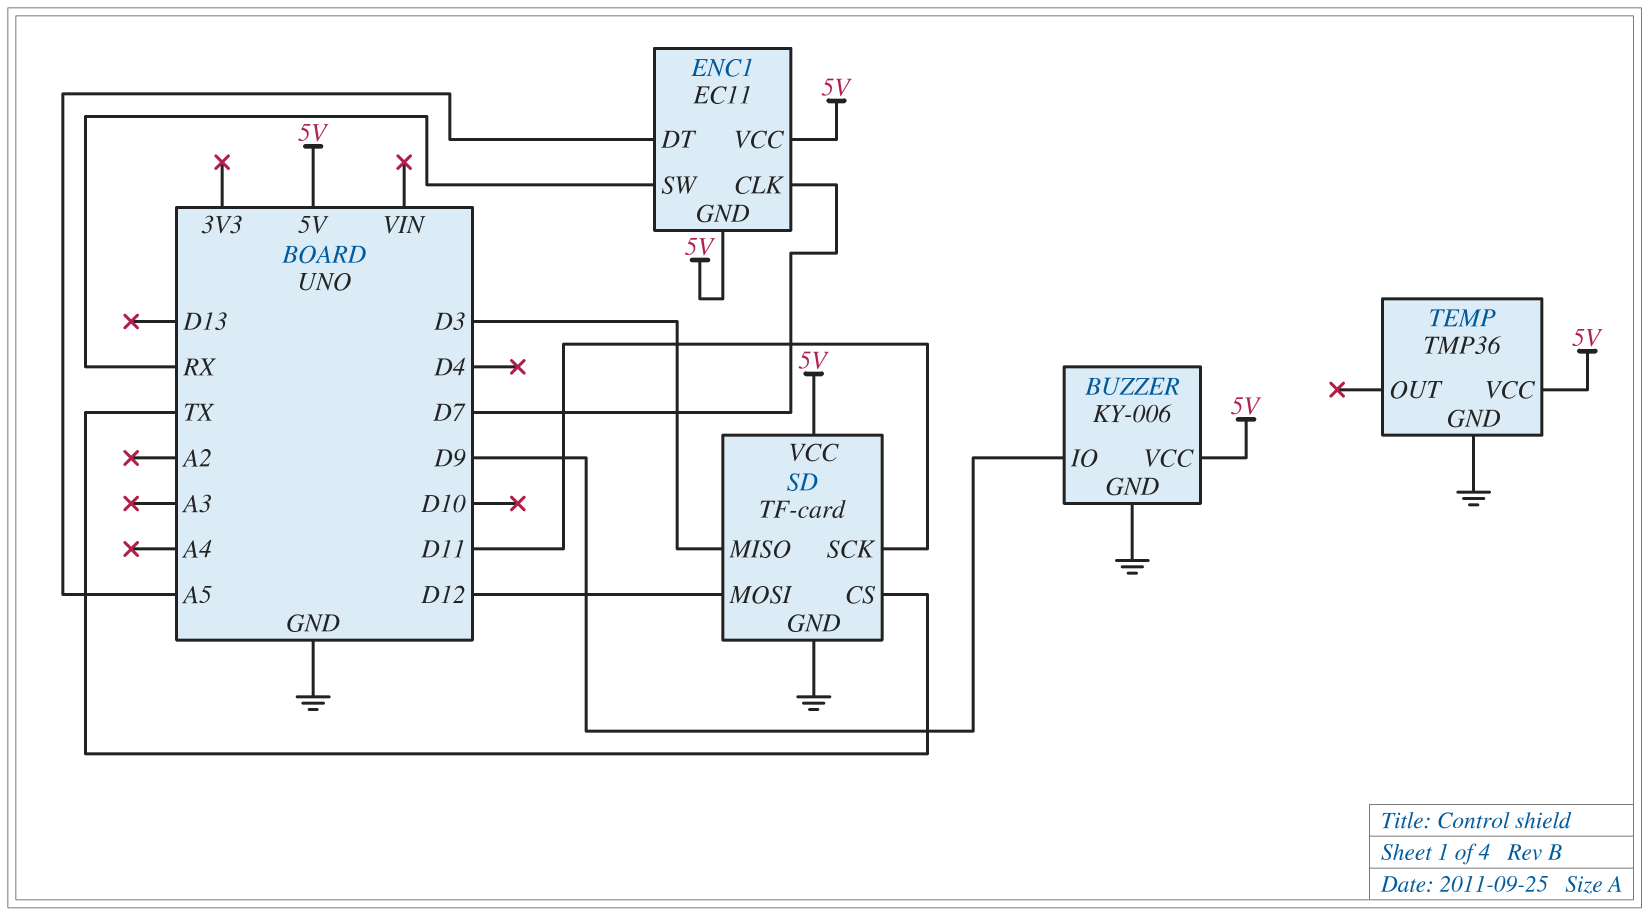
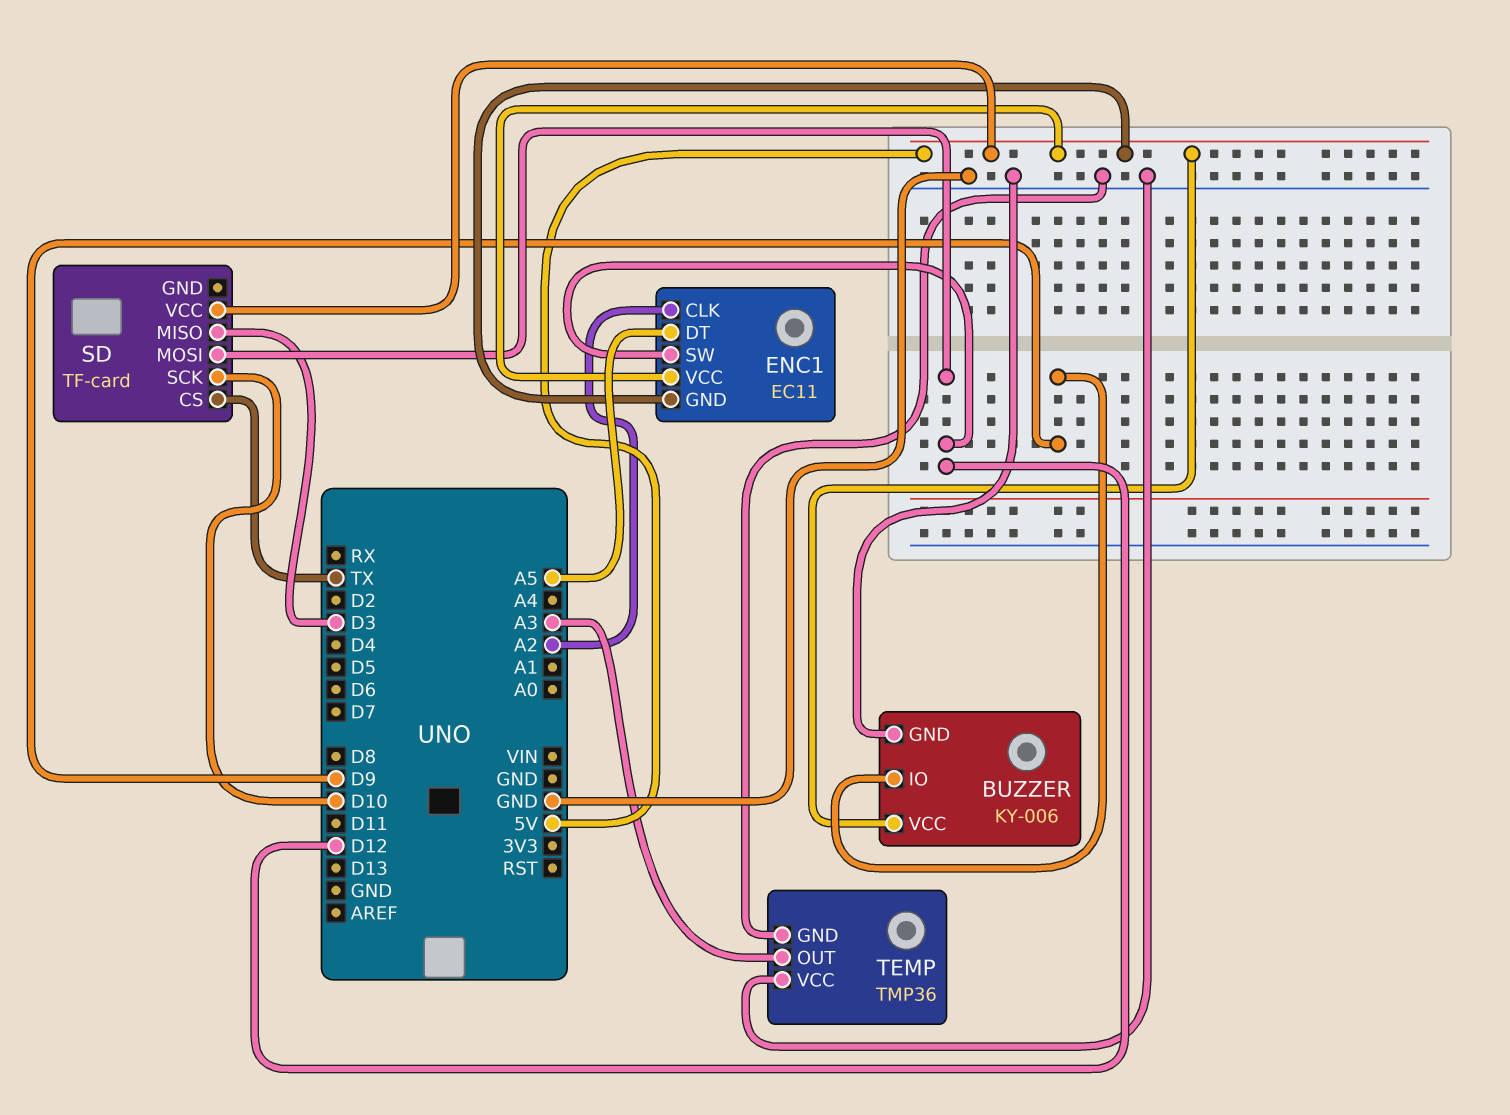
ENC1 pin CLK: D7 -> A2
ENC1 pin SW: RX -> D12
SD pin GND: GND -> none
SD pin SCK: D11 -> D10
TEMP pin OUT: none -> A3
TEMP pin VCC: 5V -> GND

